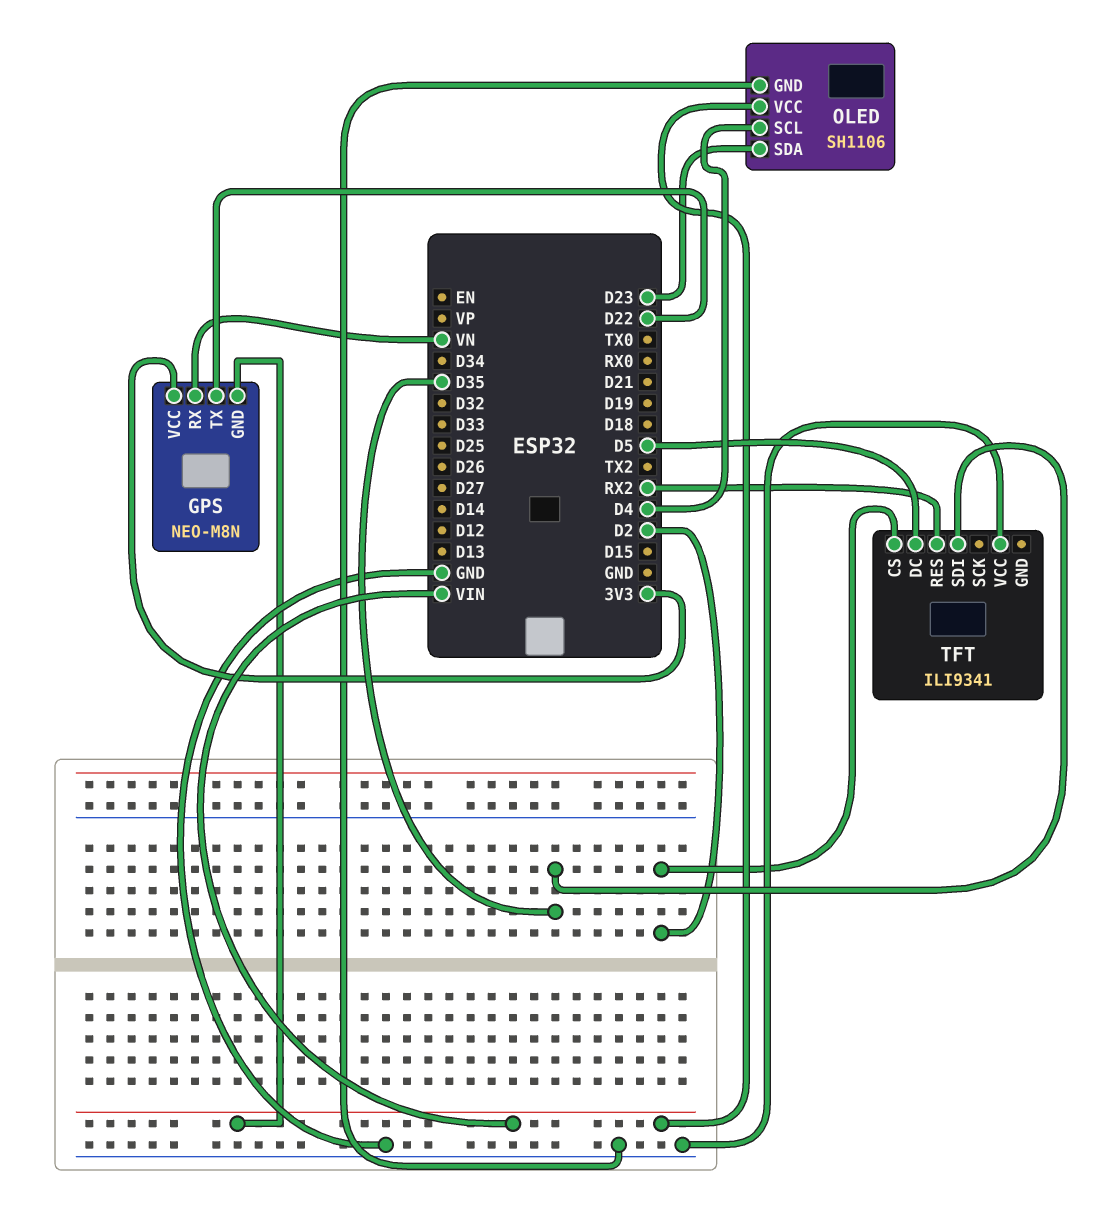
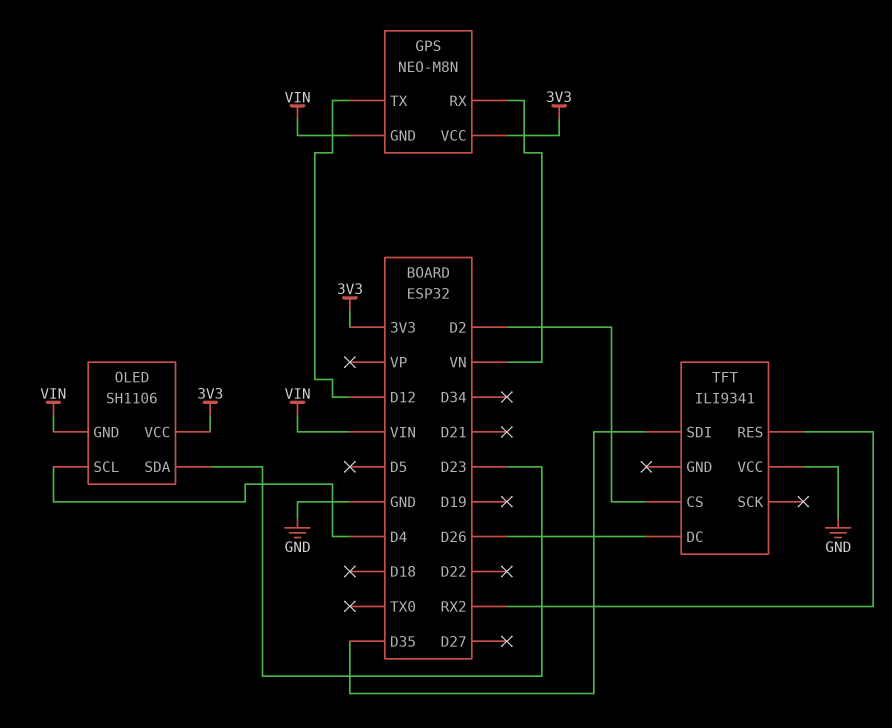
GPS pin TX: D22 -> D12
OLED pin GND: GND -> VIN
OLED pin VCC: VIN -> 3V3
TFT pin DC: D5 -> D26

